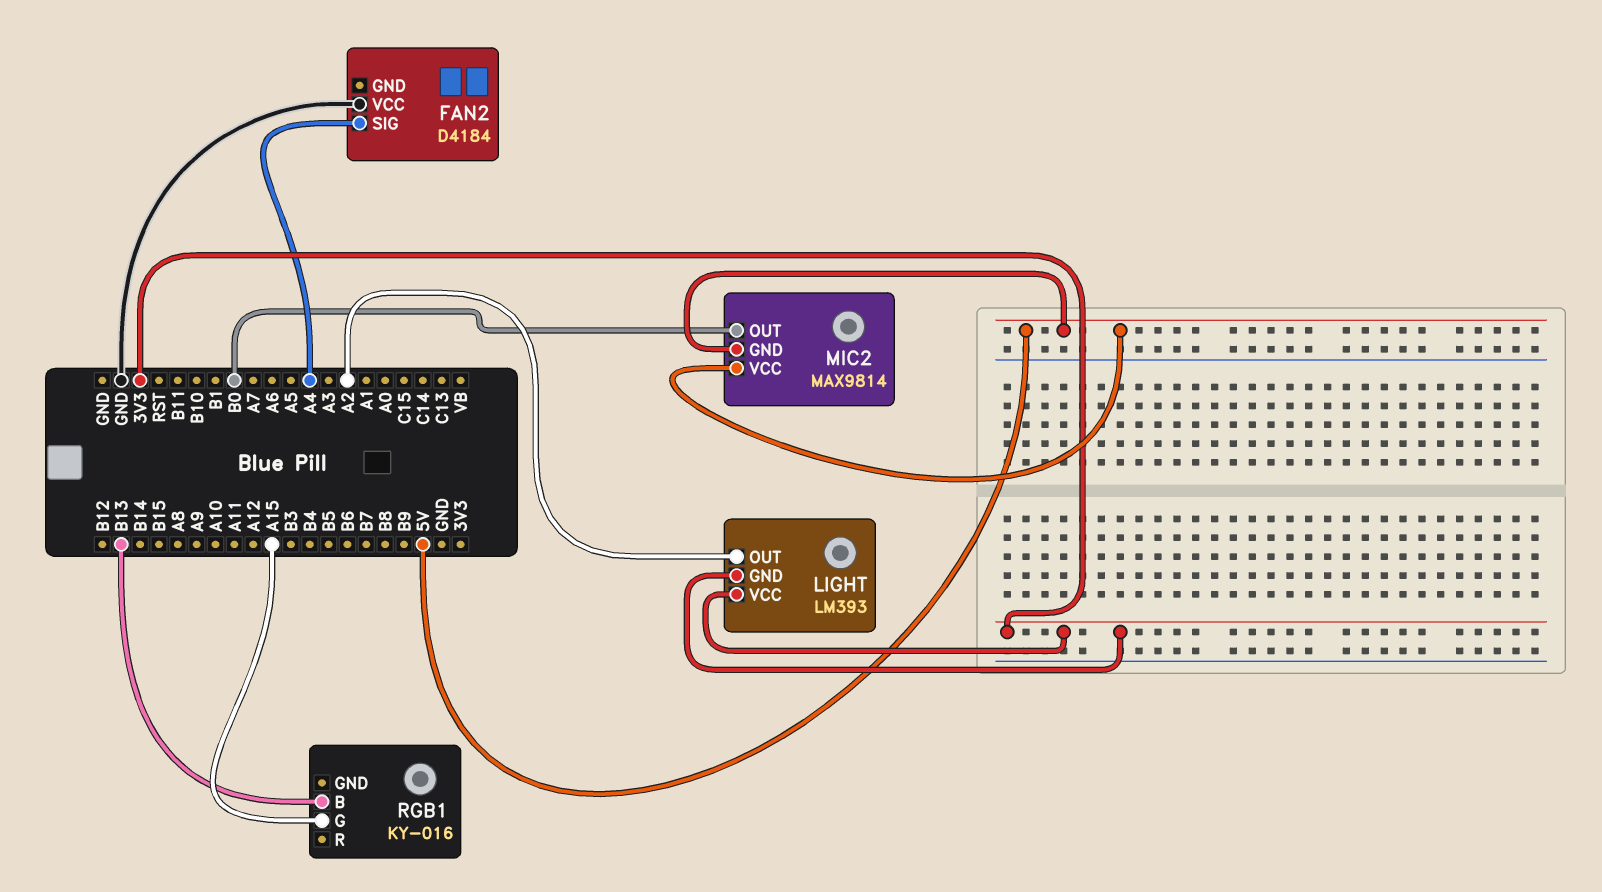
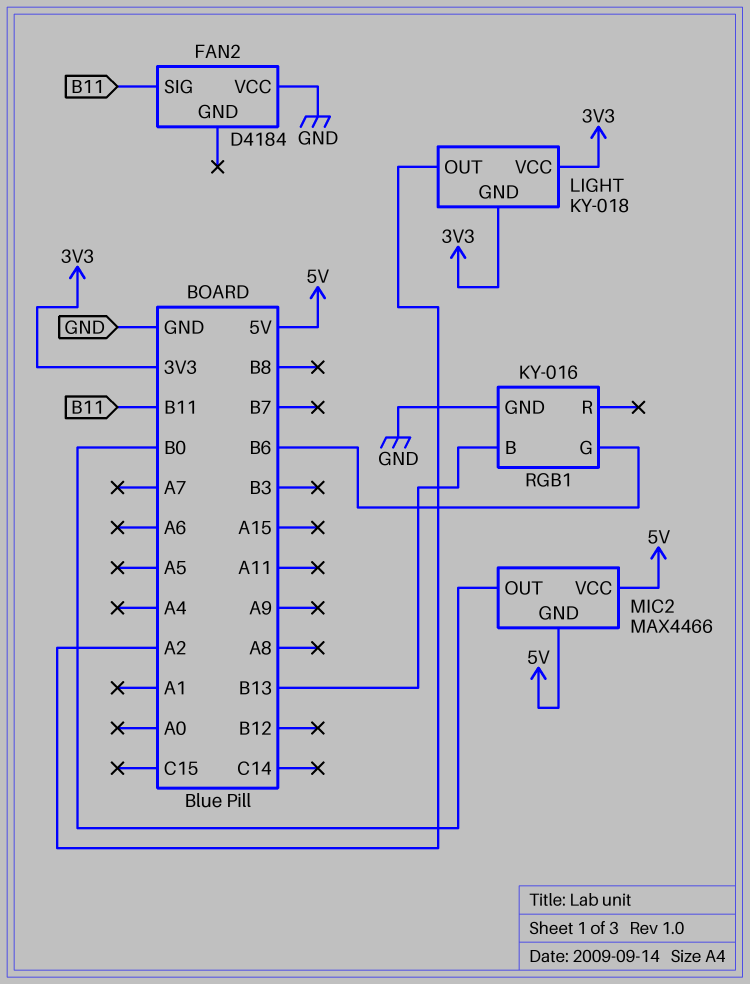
FAN2 pin SIG: A4 -> B11
LIGHT: LM393 -> KY-018
MIC2: MAX9814 -> MAX4466
RGB1 pin G: A15 -> B6
RGB1 pin GND: none -> GND

